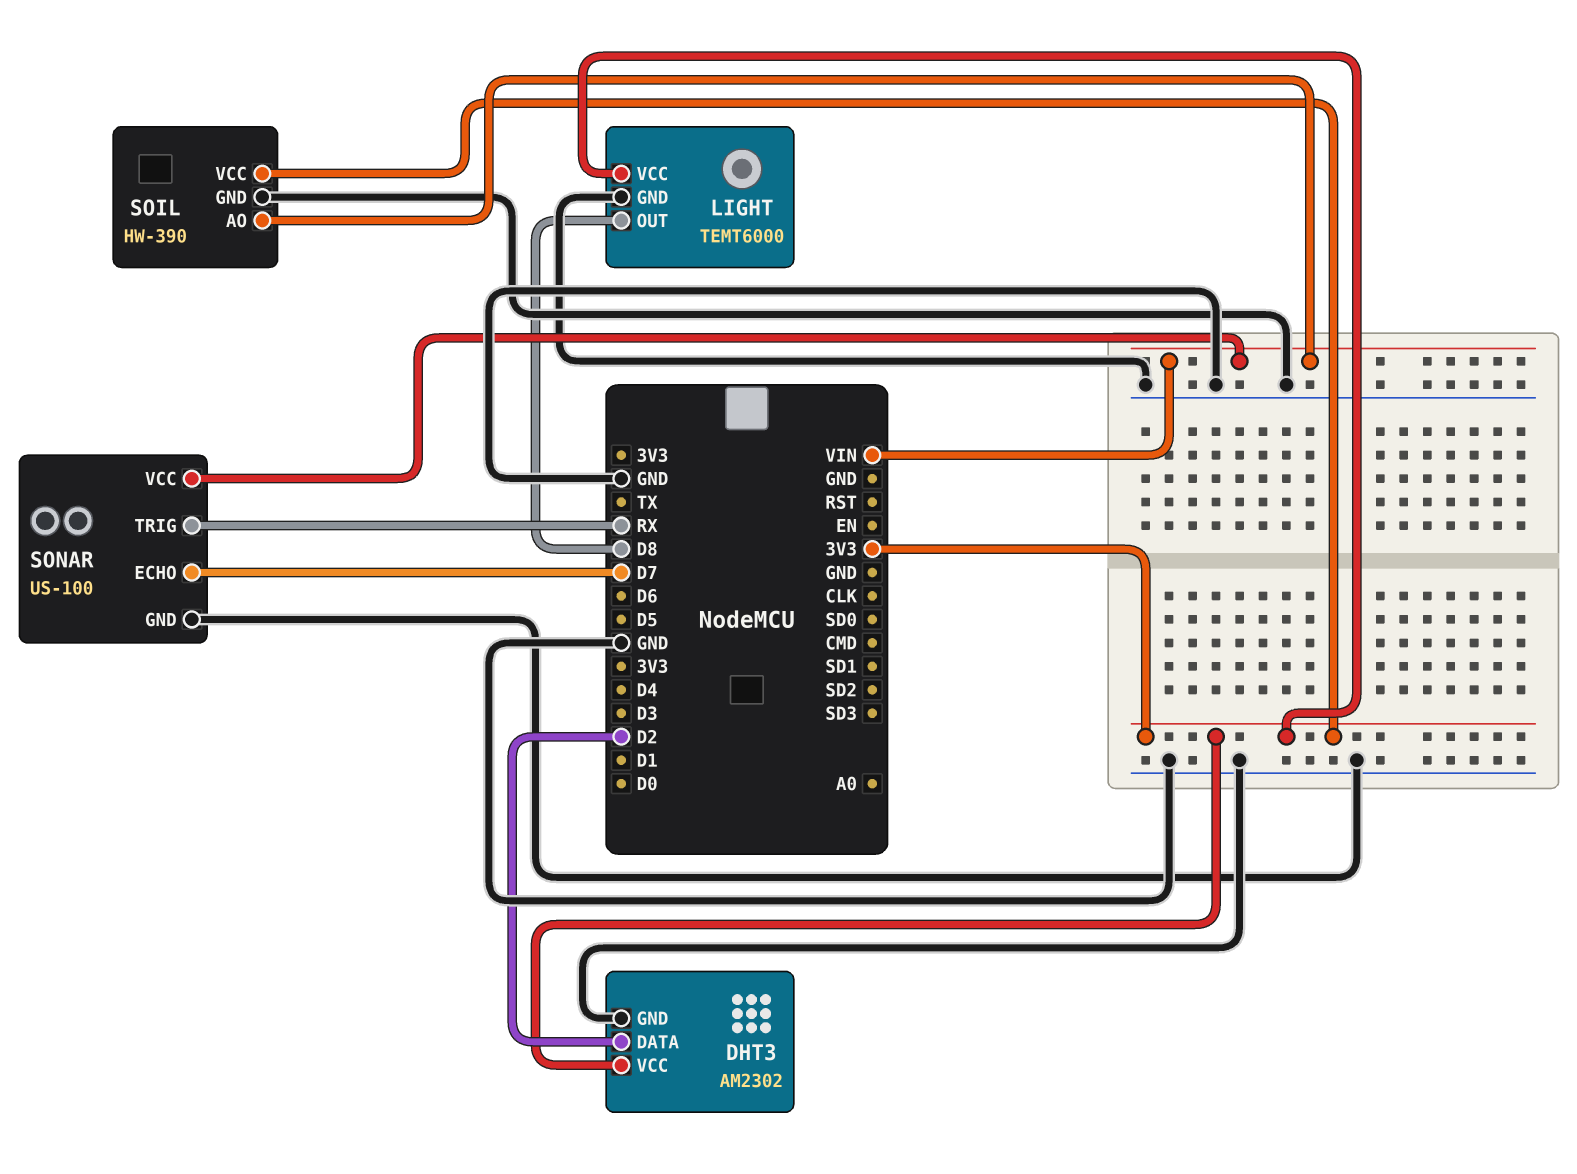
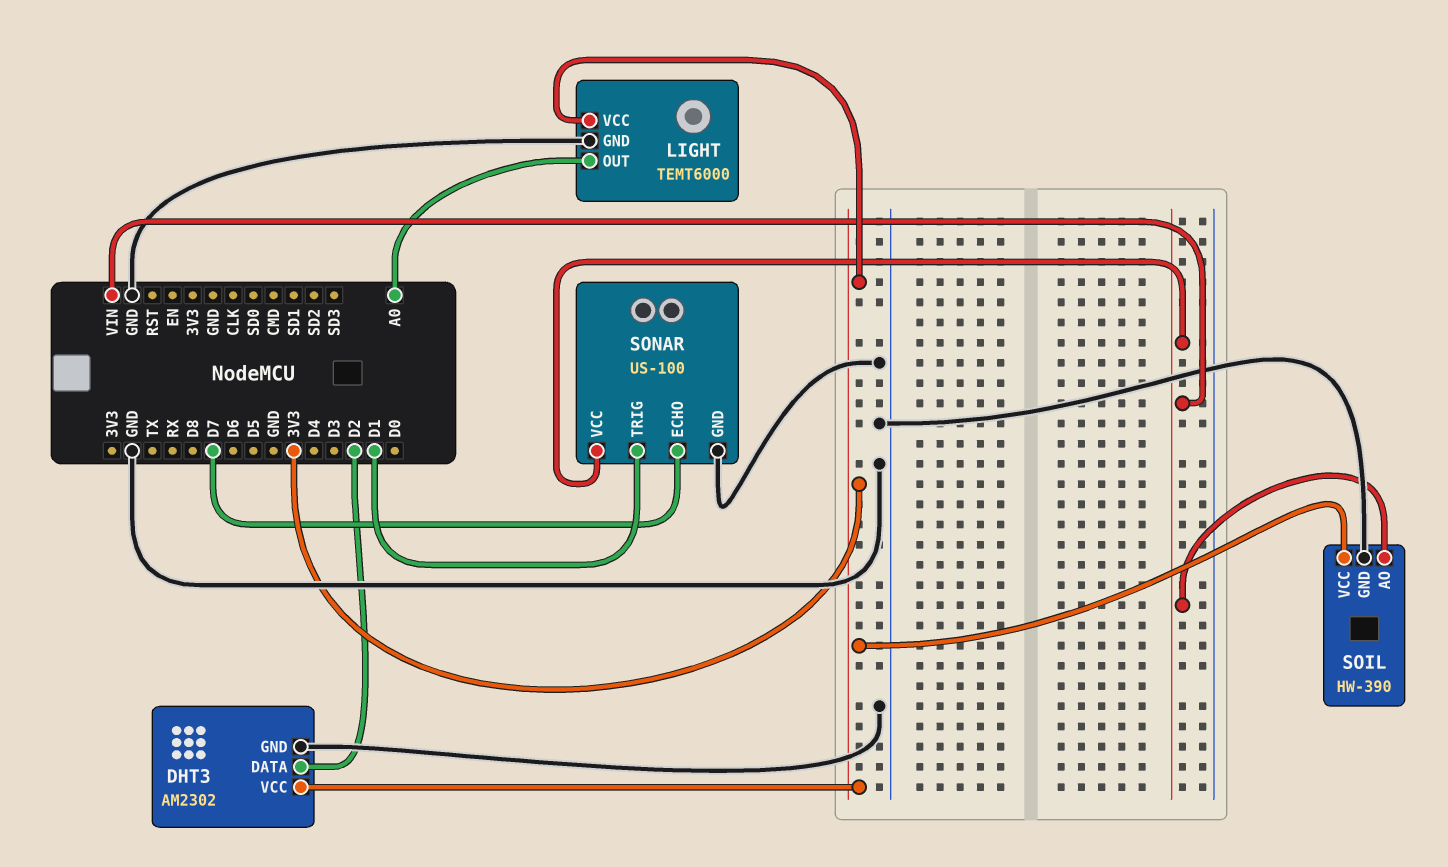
LIGHT pin OUT: D8 -> A0
SONAR pin TRIG: RX -> D1

